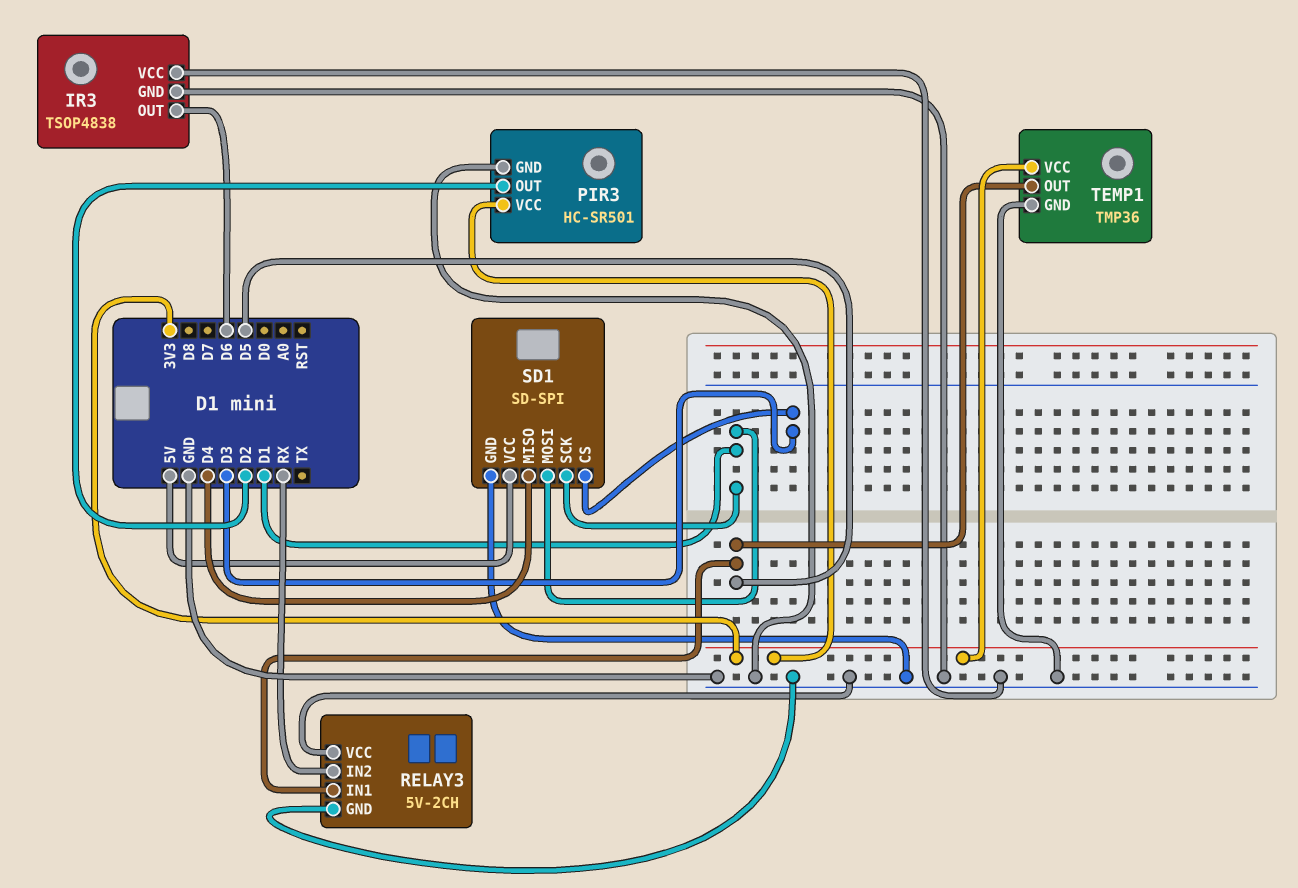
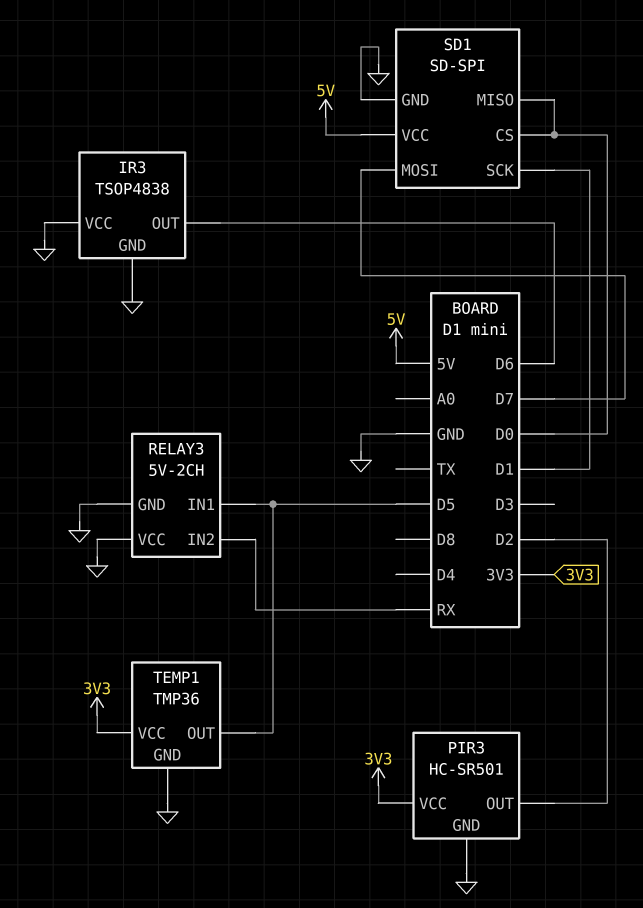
SD1 pin CS: D3 -> D0
SD1 pin MISO: D4 -> D0
SD1 pin MOSI: D1 -> D7

